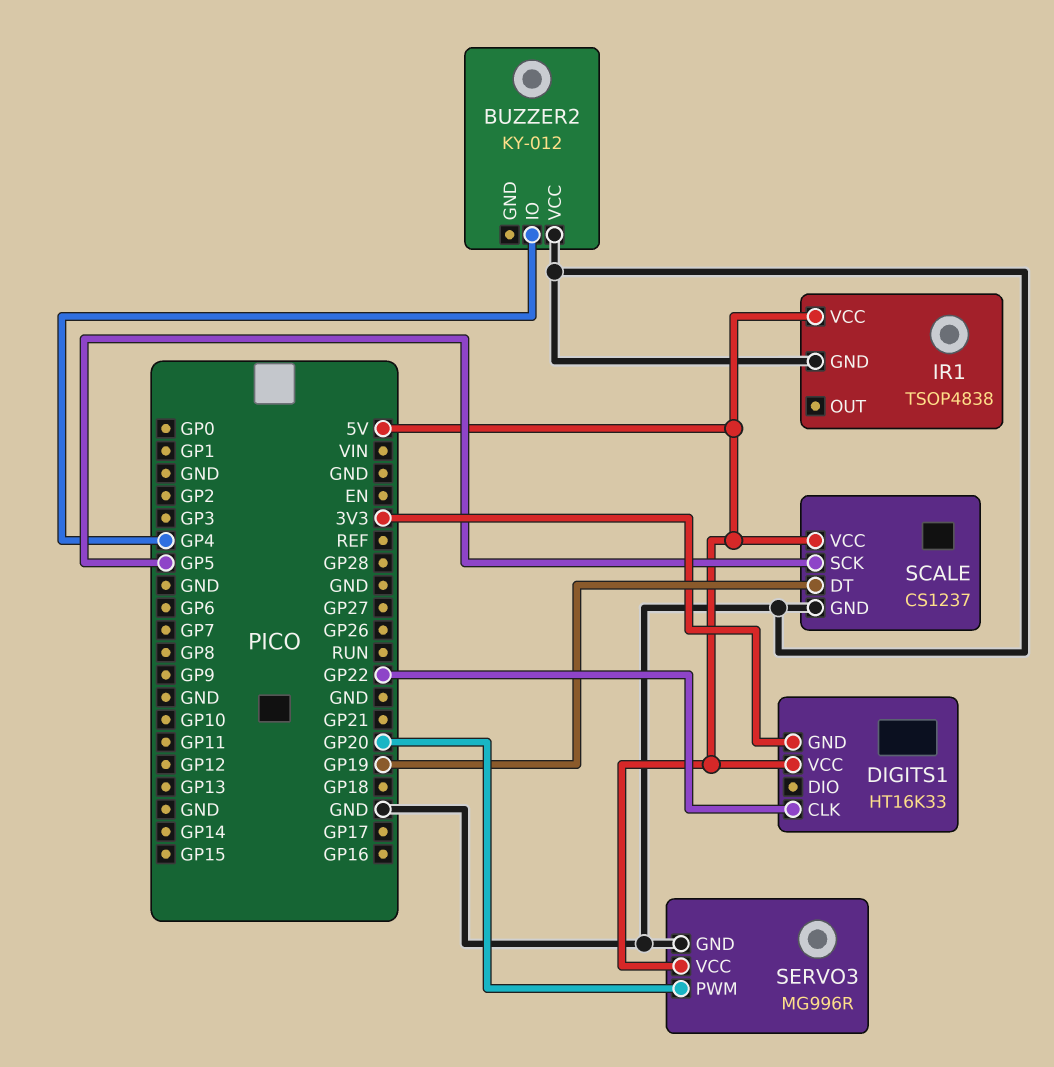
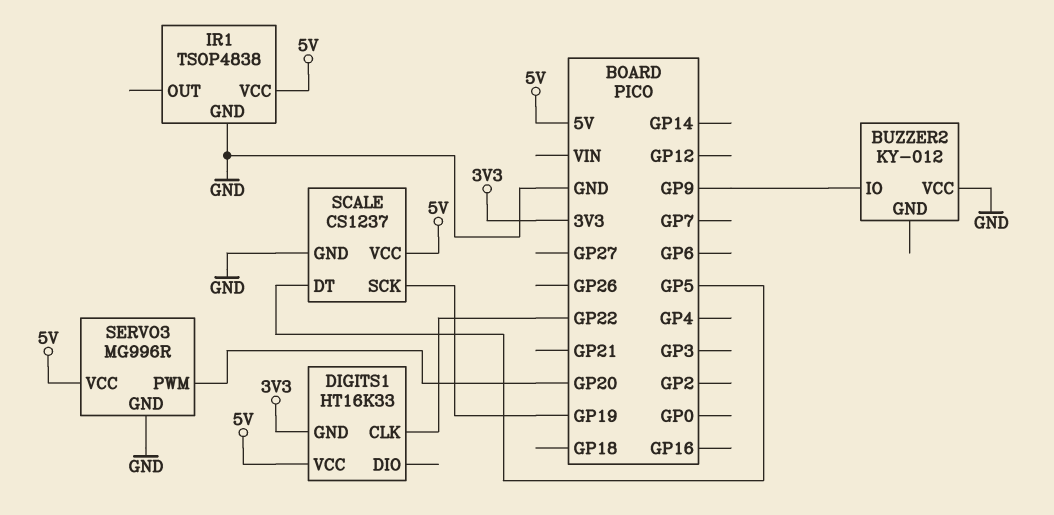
BUZZER2 pin IO: GP4 -> GP9
SCALE pin DT: GP19 -> GP5
SCALE pin SCK: GP5 -> GP19

